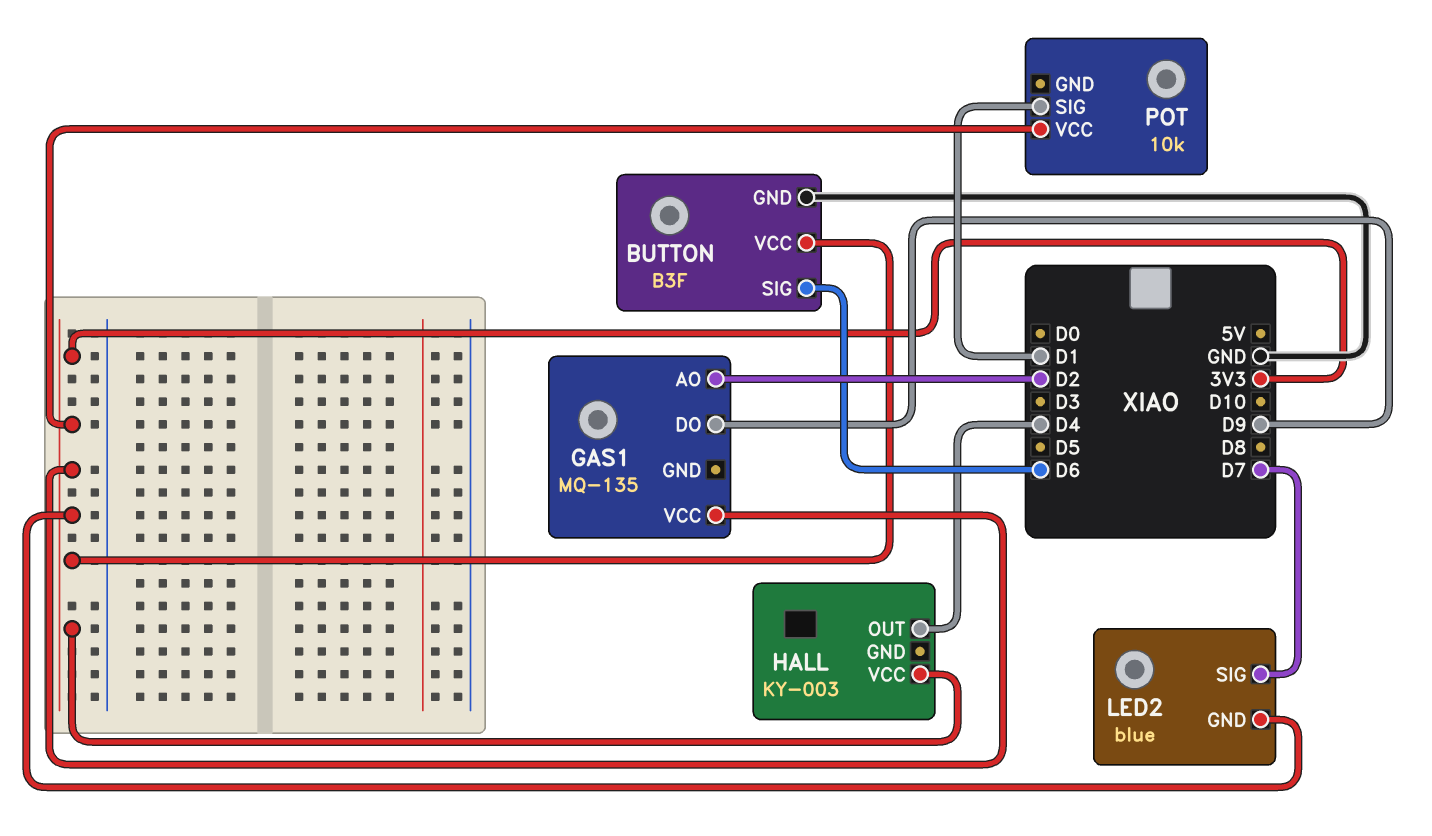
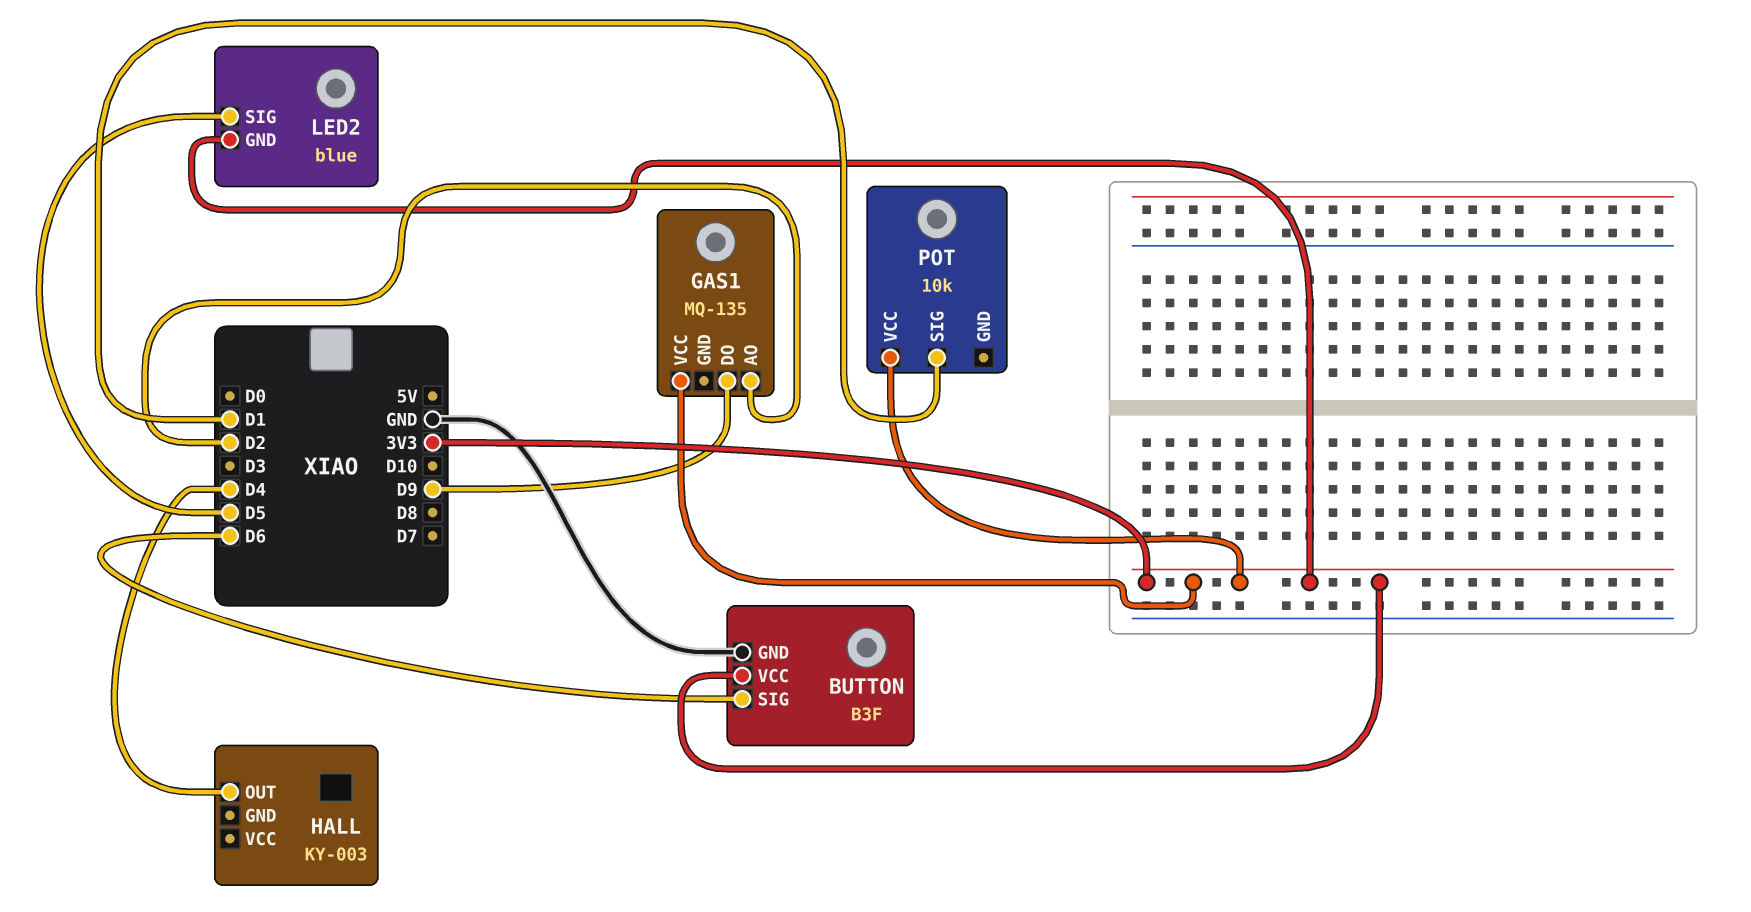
HALL pin VCC: 3V3 -> none
LED2 pin SIG: D7 -> D5

